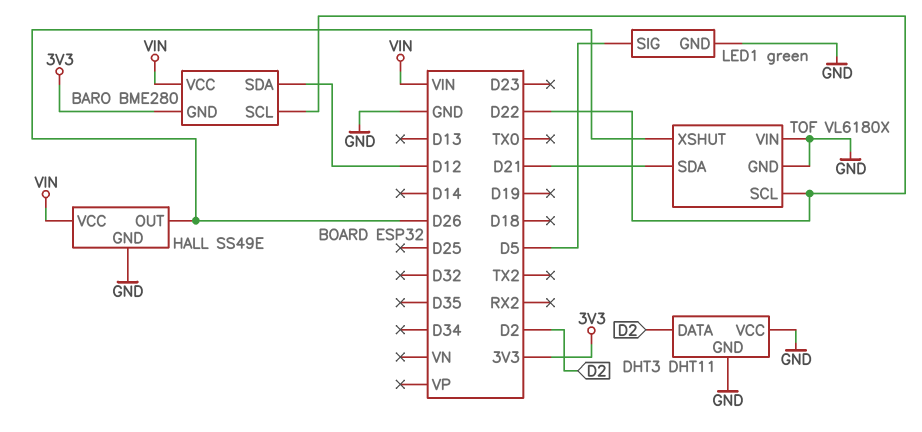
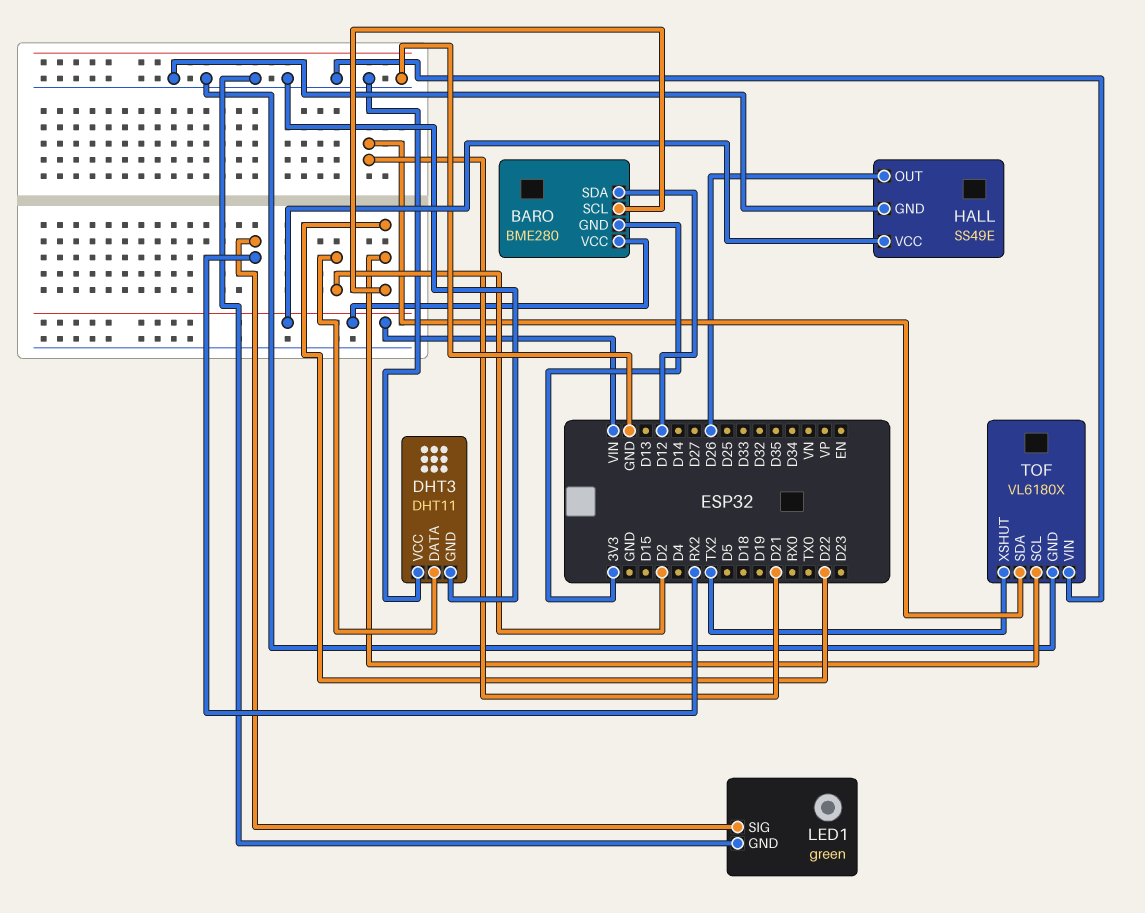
LED1 pin SIG: D5 -> RX2
TOF pin XSHUT: D26 -> TX2

